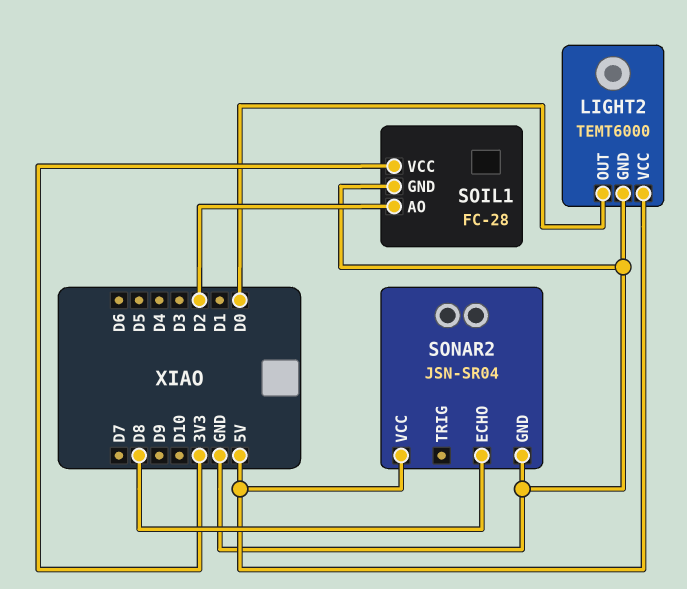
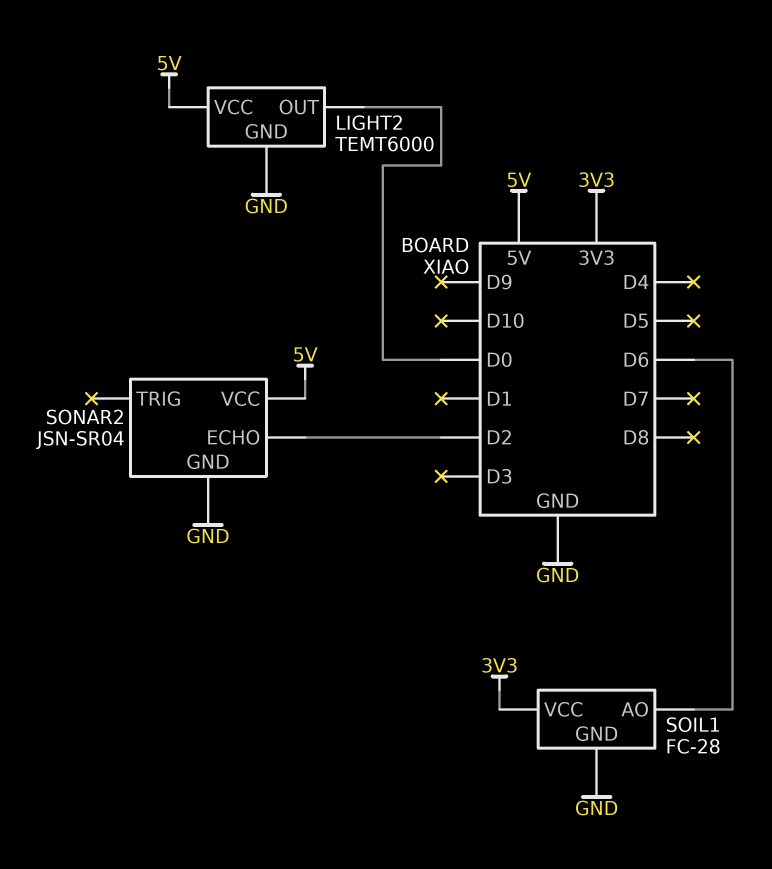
SOIL1 pin AO: D2 -> D6
SONAR2 pin ECHO: D8 -> D2

